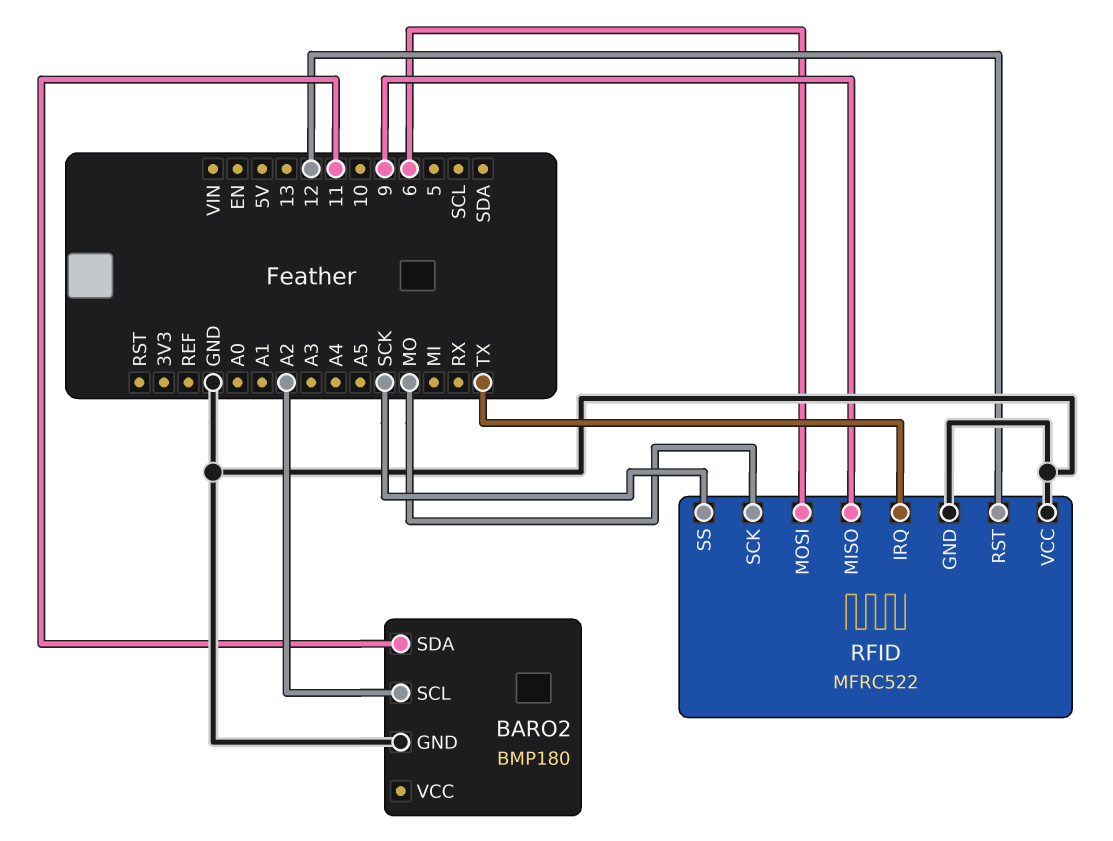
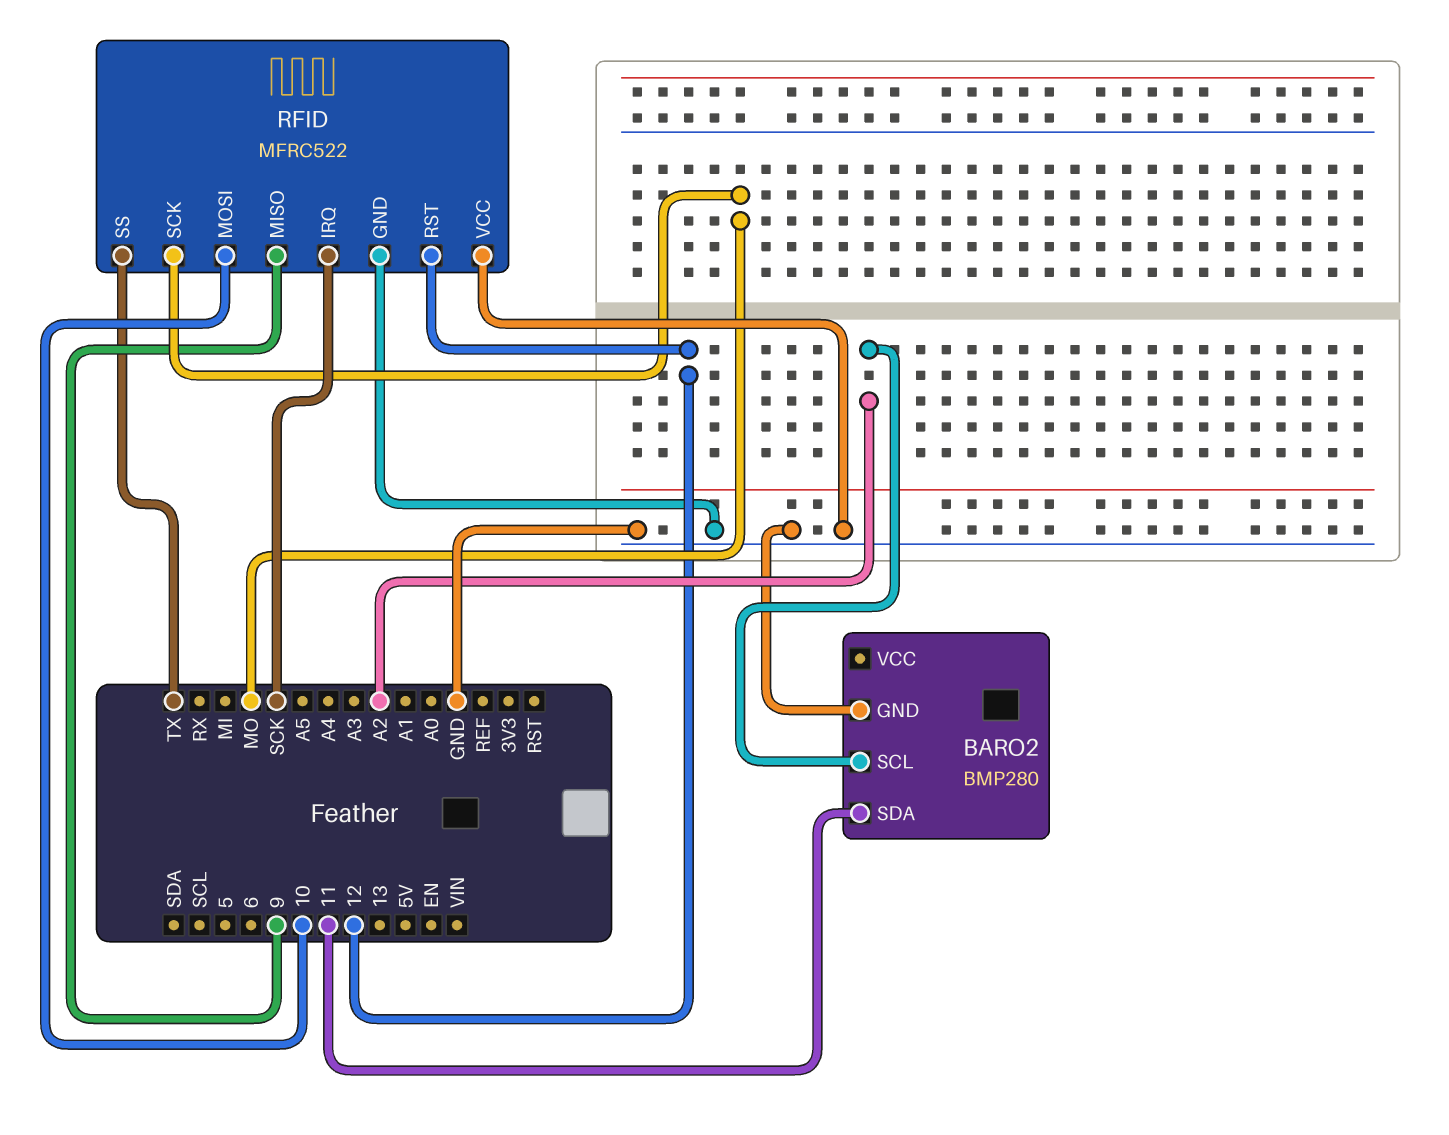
BARO2: BMP180 -> BMP280
RFID pin IRQ: TX -> SCK
RFID pin MOSI: 6 -> 10
RFID pin SS: SCK -> TX

